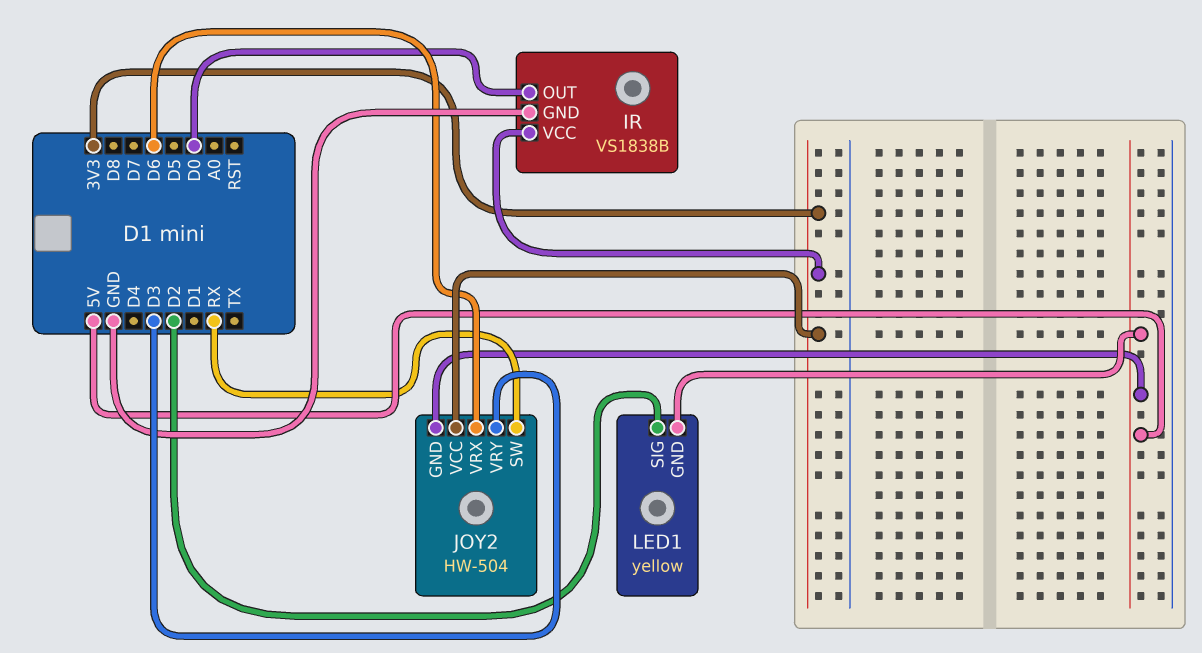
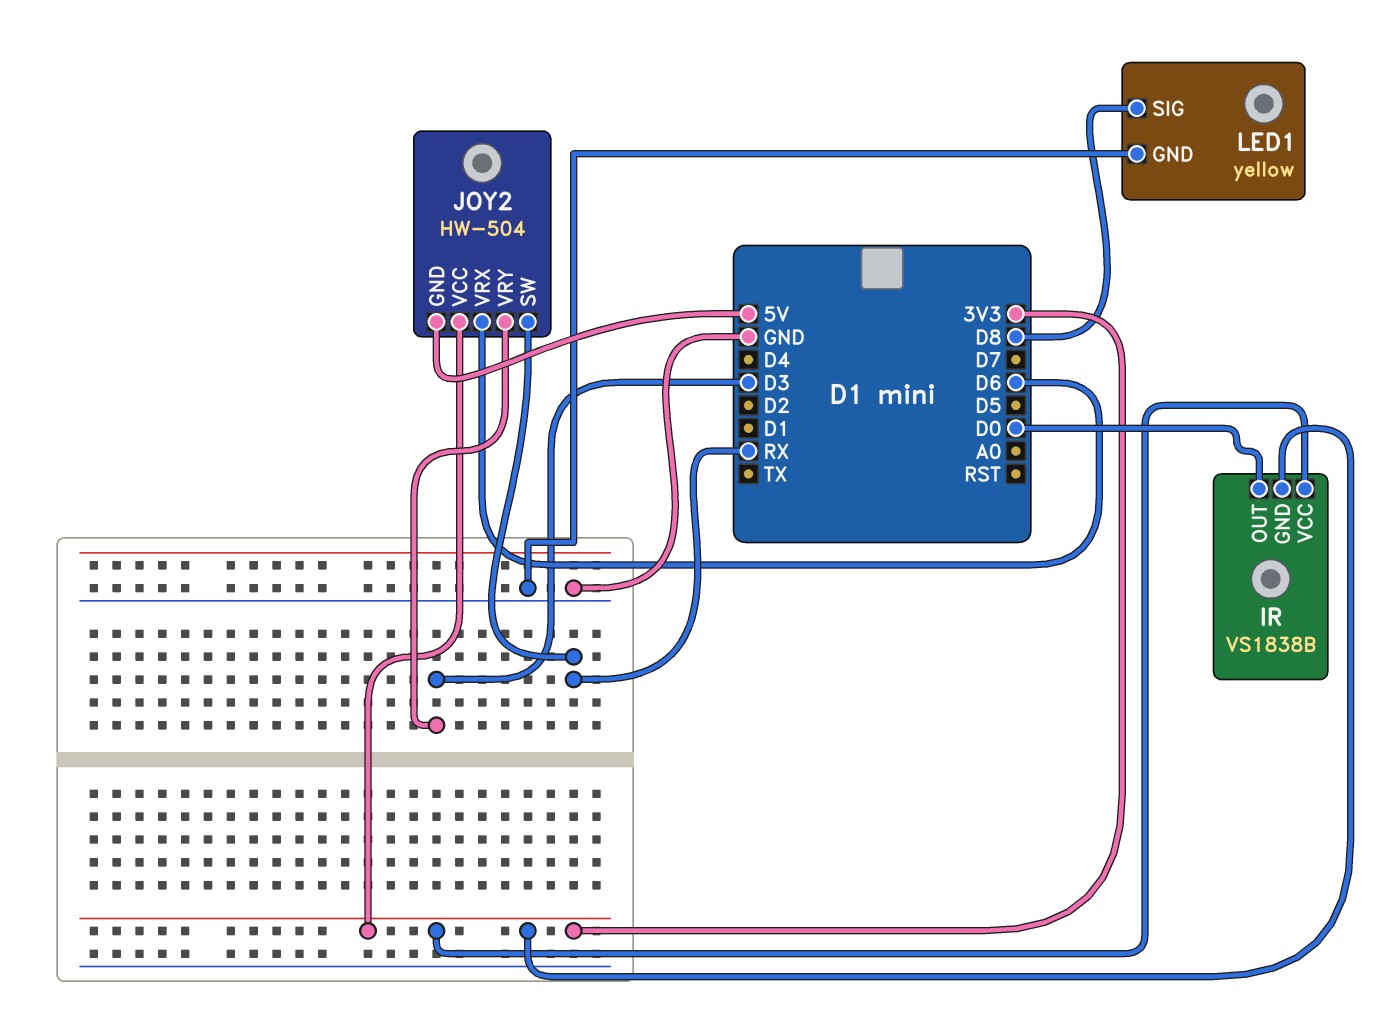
IR pin GND: GND -> 3V3
LED1 pin GND: 5V -> GND
LED1 pin SIG: D2 -> D8

